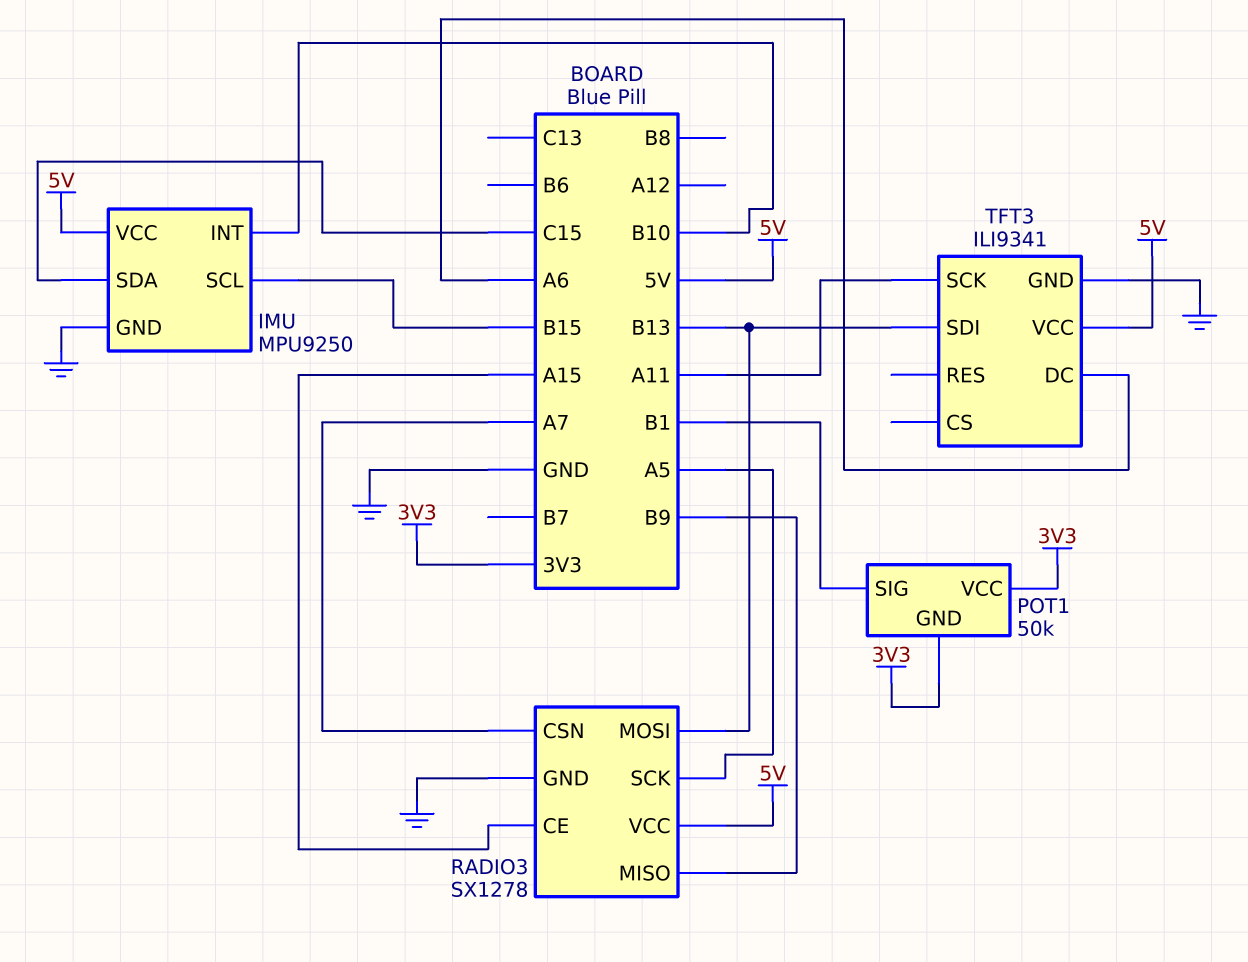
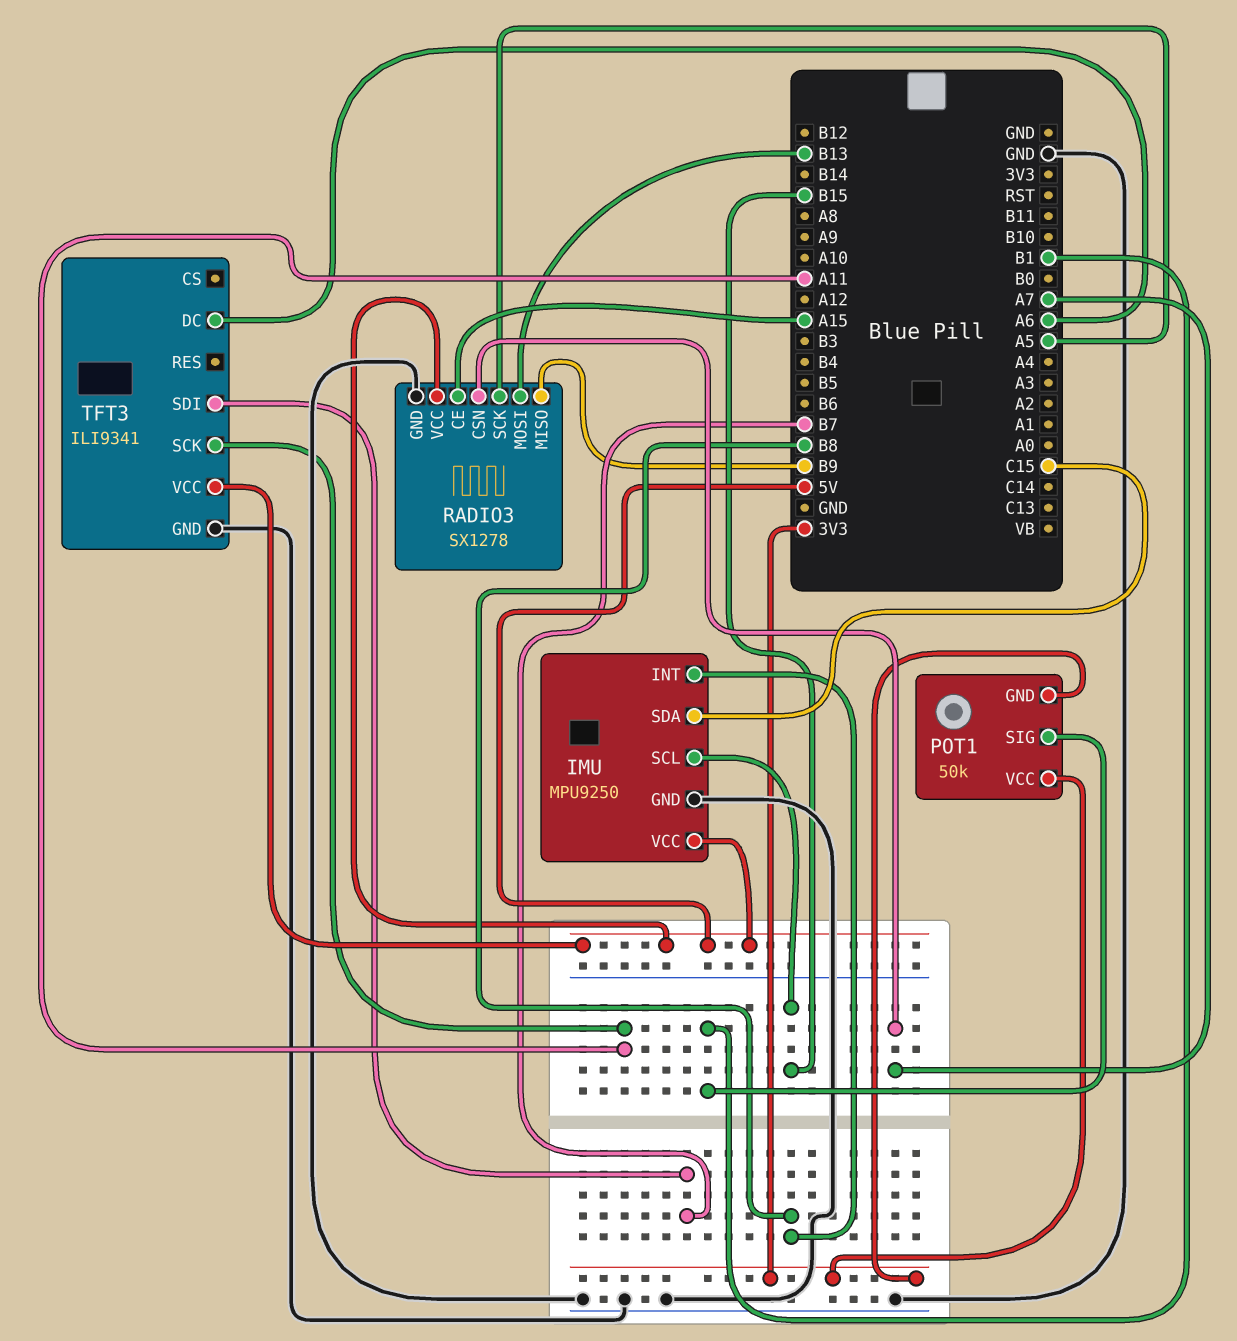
IMU pin INT: B10 -> B8
TFT3 pin SDI: B13 -> B7

